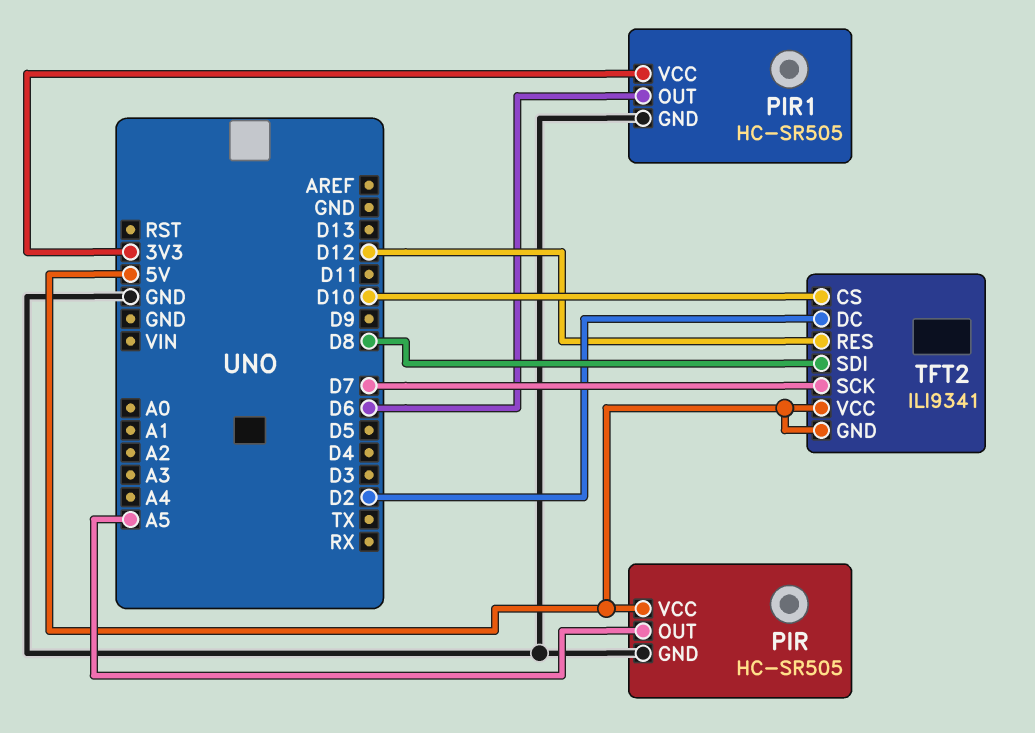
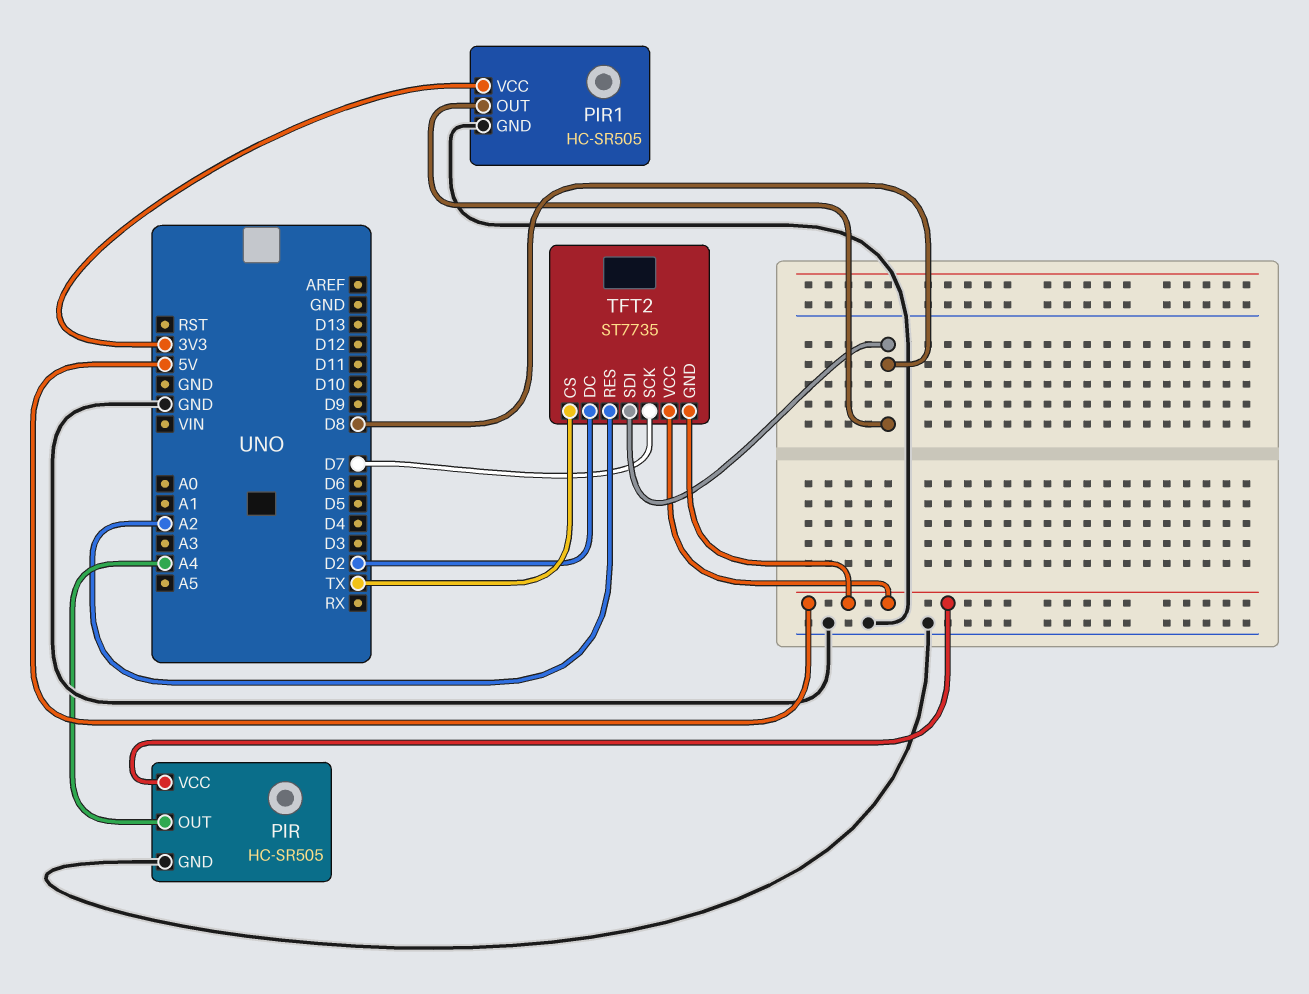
PIR pin OUT: A5 -> A4
PIR1 pin OUT: D6 -> D8
TFT2: ILI9341 -> ST7735
TFT2 pin CS: D10 -> TX
TFT2 pin RES: D12 -> A2

